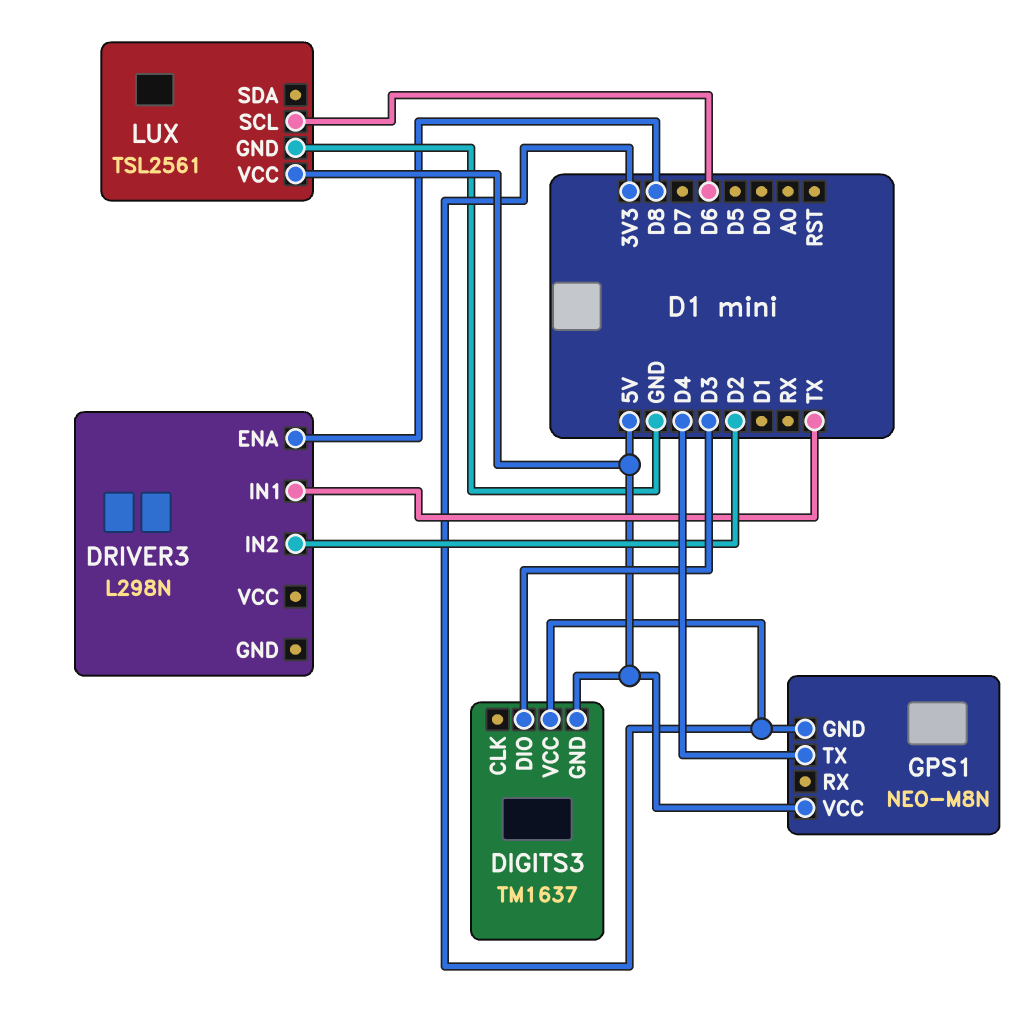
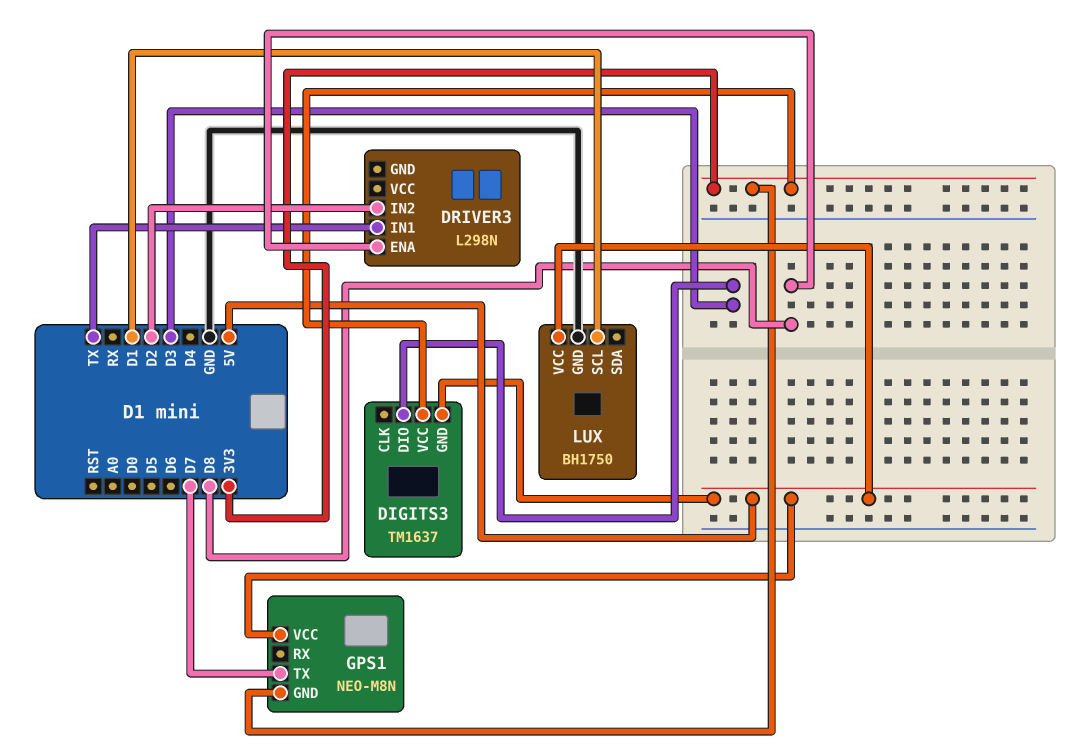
GPS1 pin TX: D4 -> D7
LUX: TSL2561 -> BH1750
LUX pin SCL: D6 -> D1

